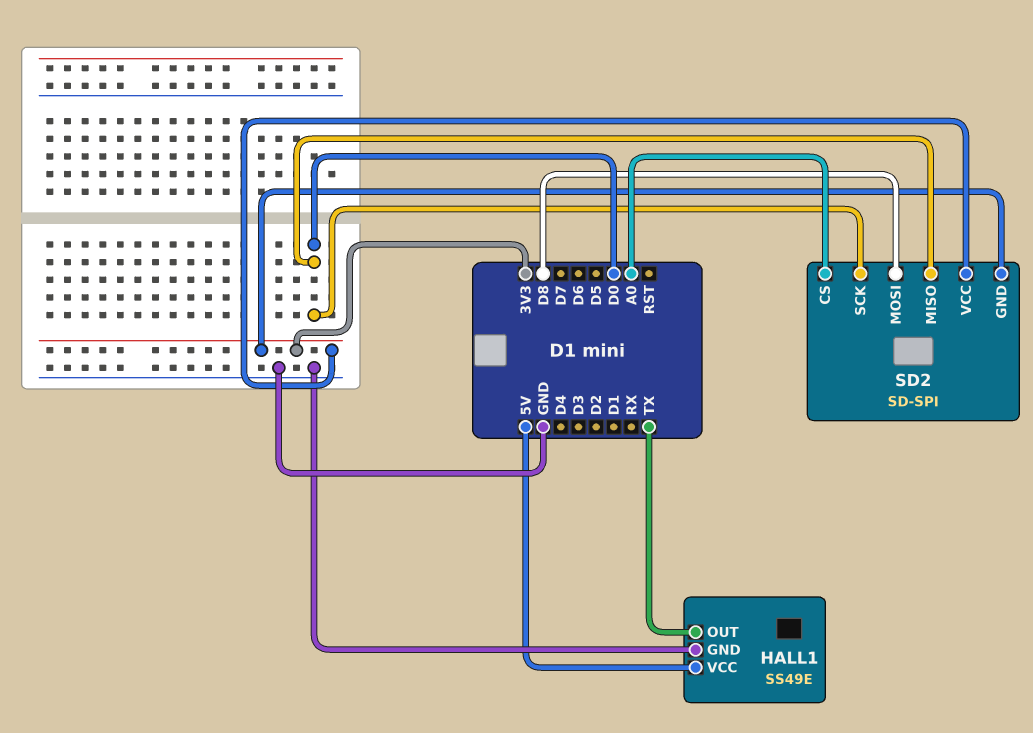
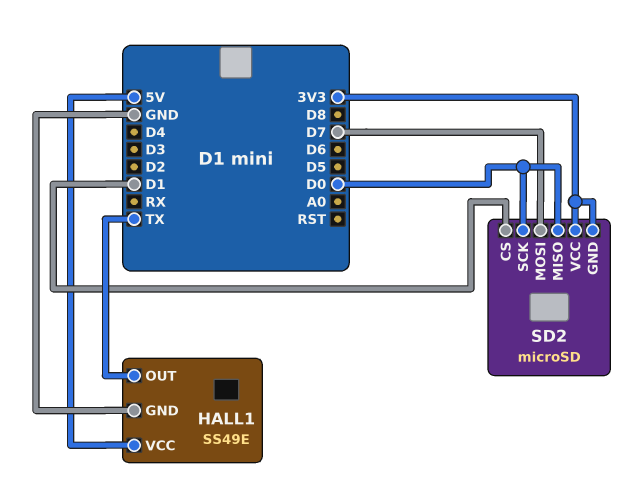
SD2: SD-SPI -> microSD
SD2 pin CS: A0 -> D1
SD2 pin MOSI: D8 -> D7

